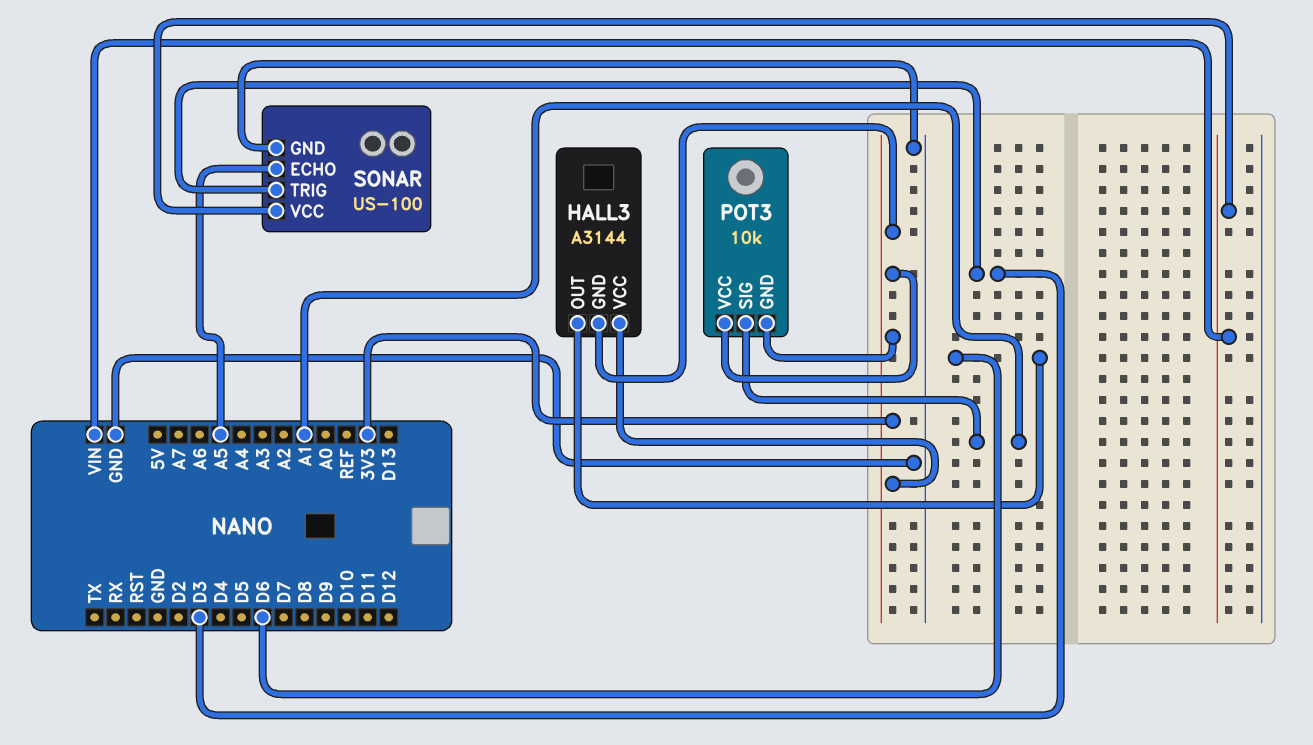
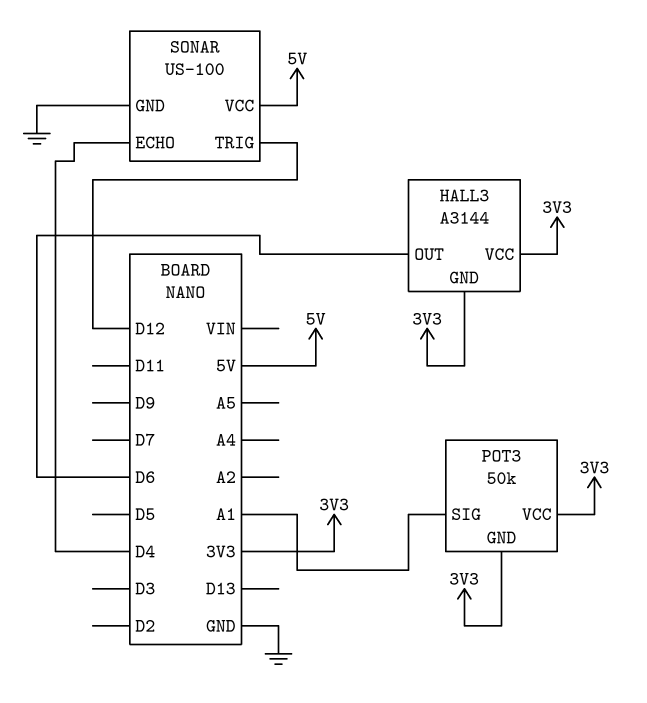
POT3: 10k -> 50k
SONAR pin ECHO: A5 -> D4
SONAR pin TRIG: D3 -> D12
SONAR pin VCC: VIN -> 5V

